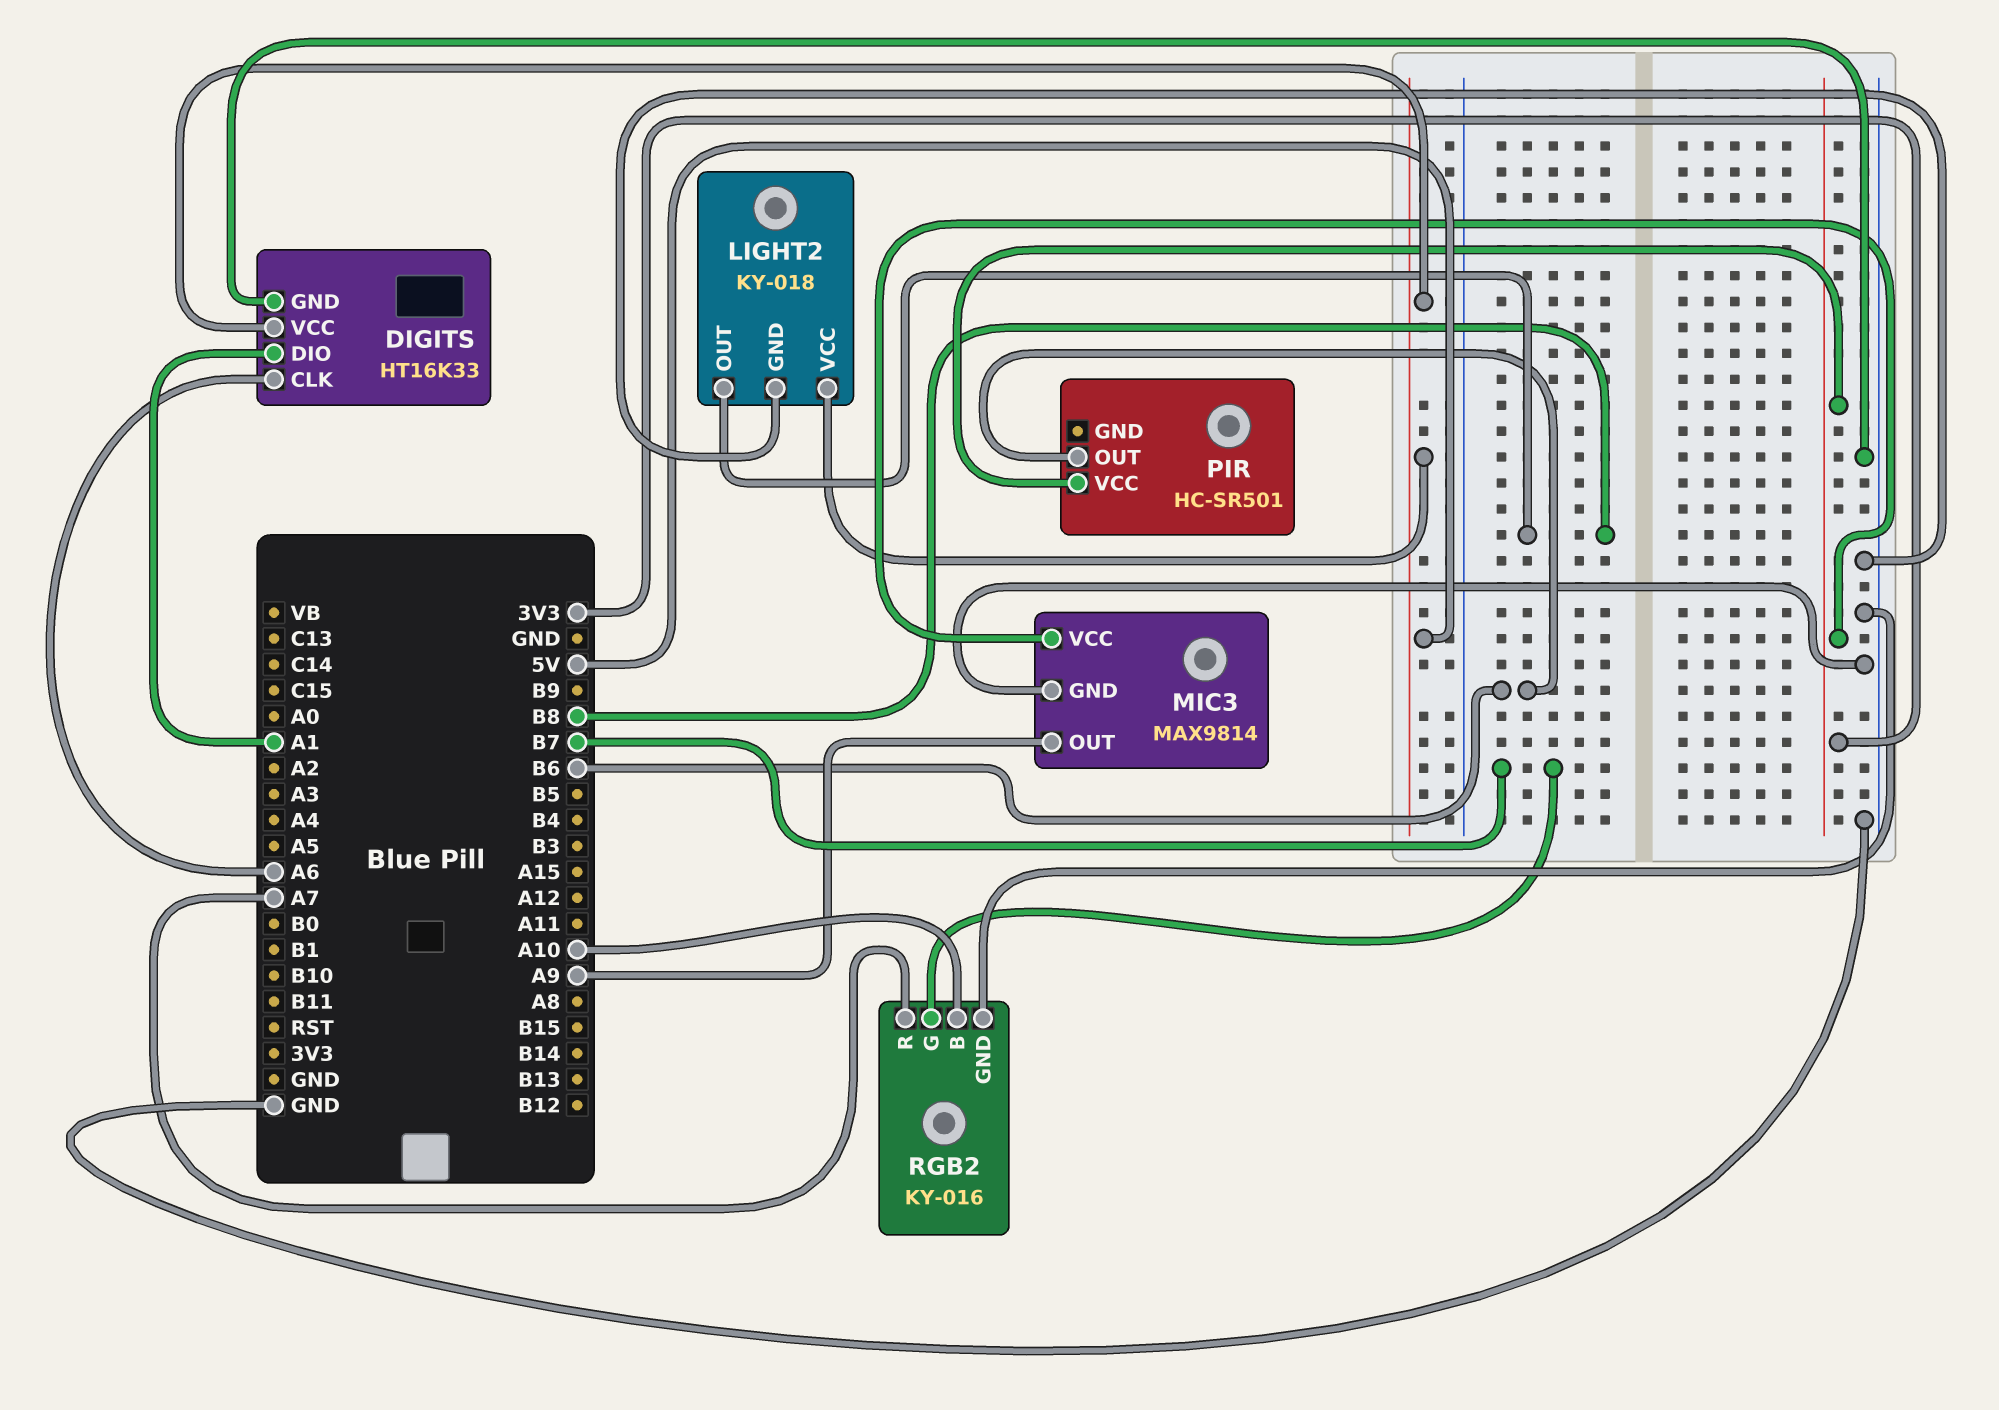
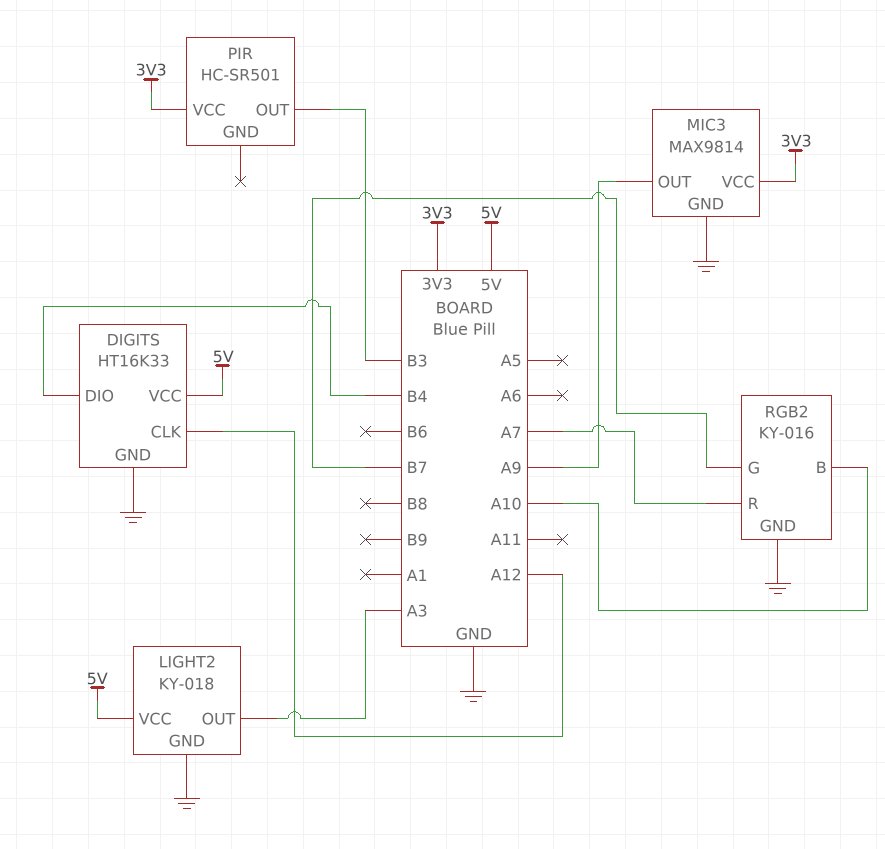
DIGITS pin CLK: A6 -> A12
DIGITS pin DIO: A1 -> B4
LIGHT2 pin OUT: B8 -> A3
PIR pin OUT: B6 -> B3

